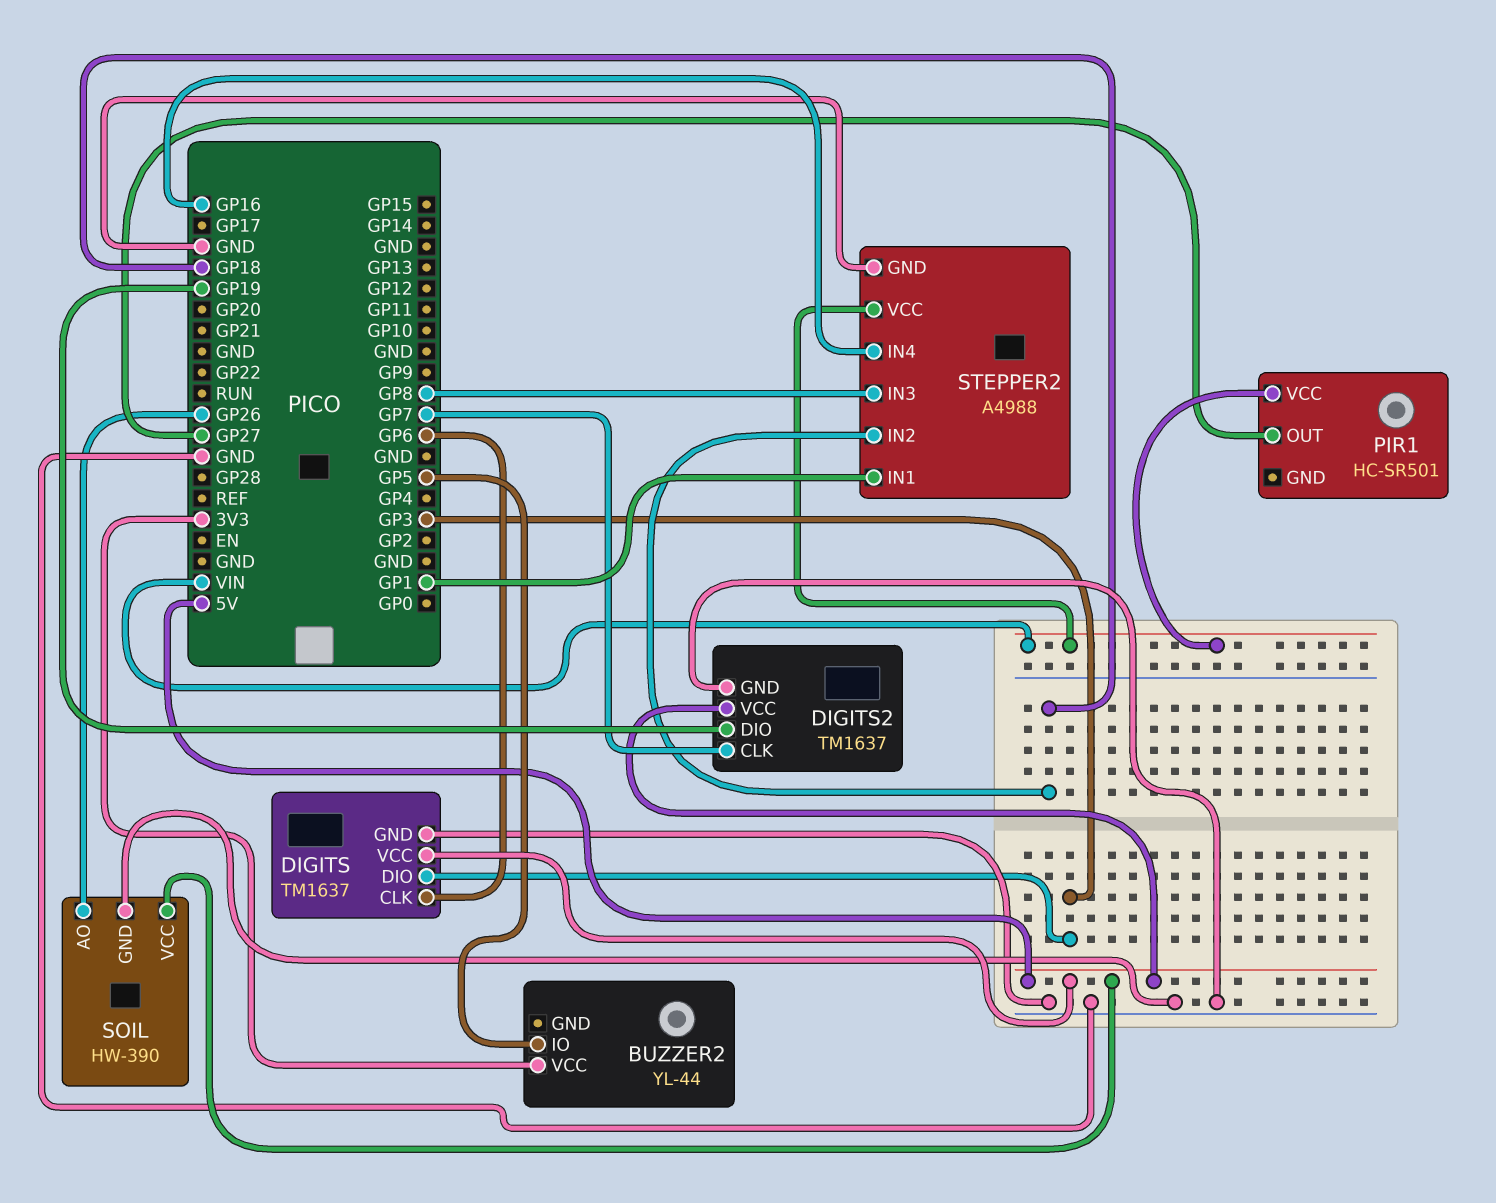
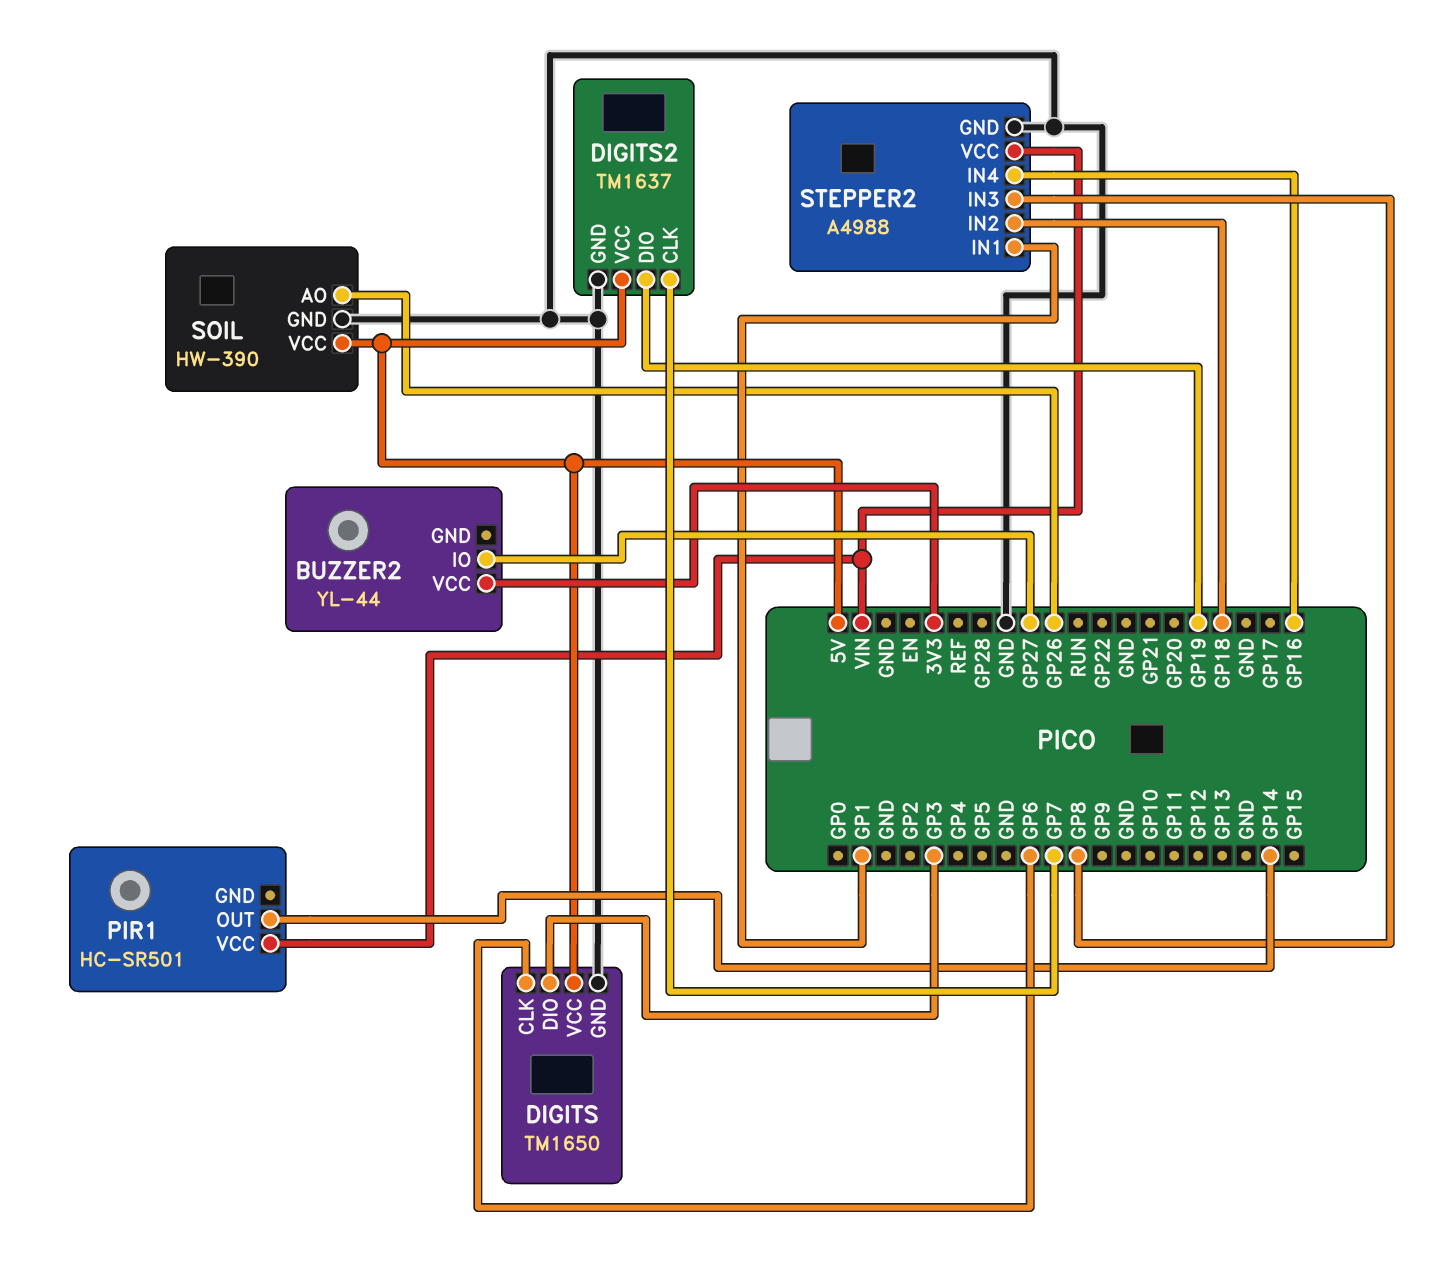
BUZZER2 pin IO: GP5 -> GP27
DIGITS: TM1637 -> TM1650
PIR1 pin OUT: GP27 -> GP14

